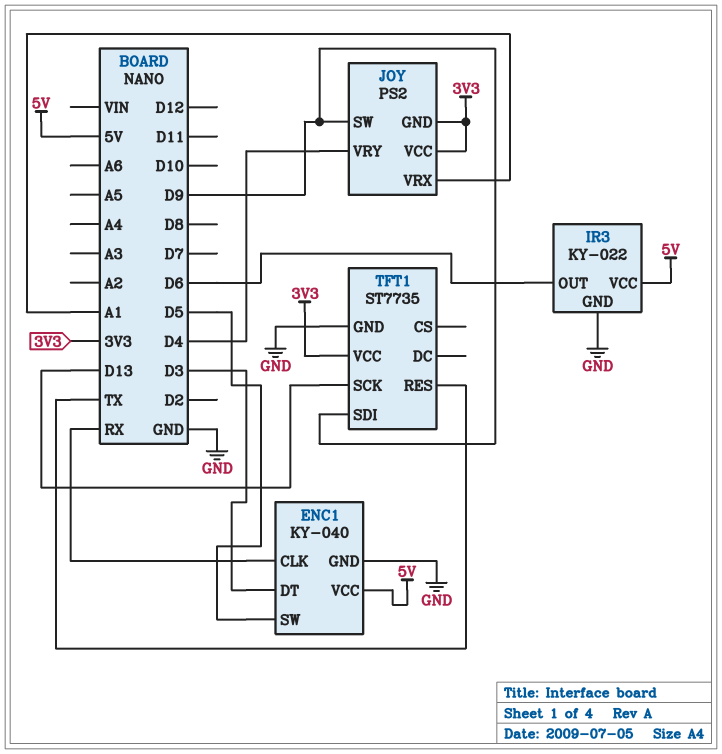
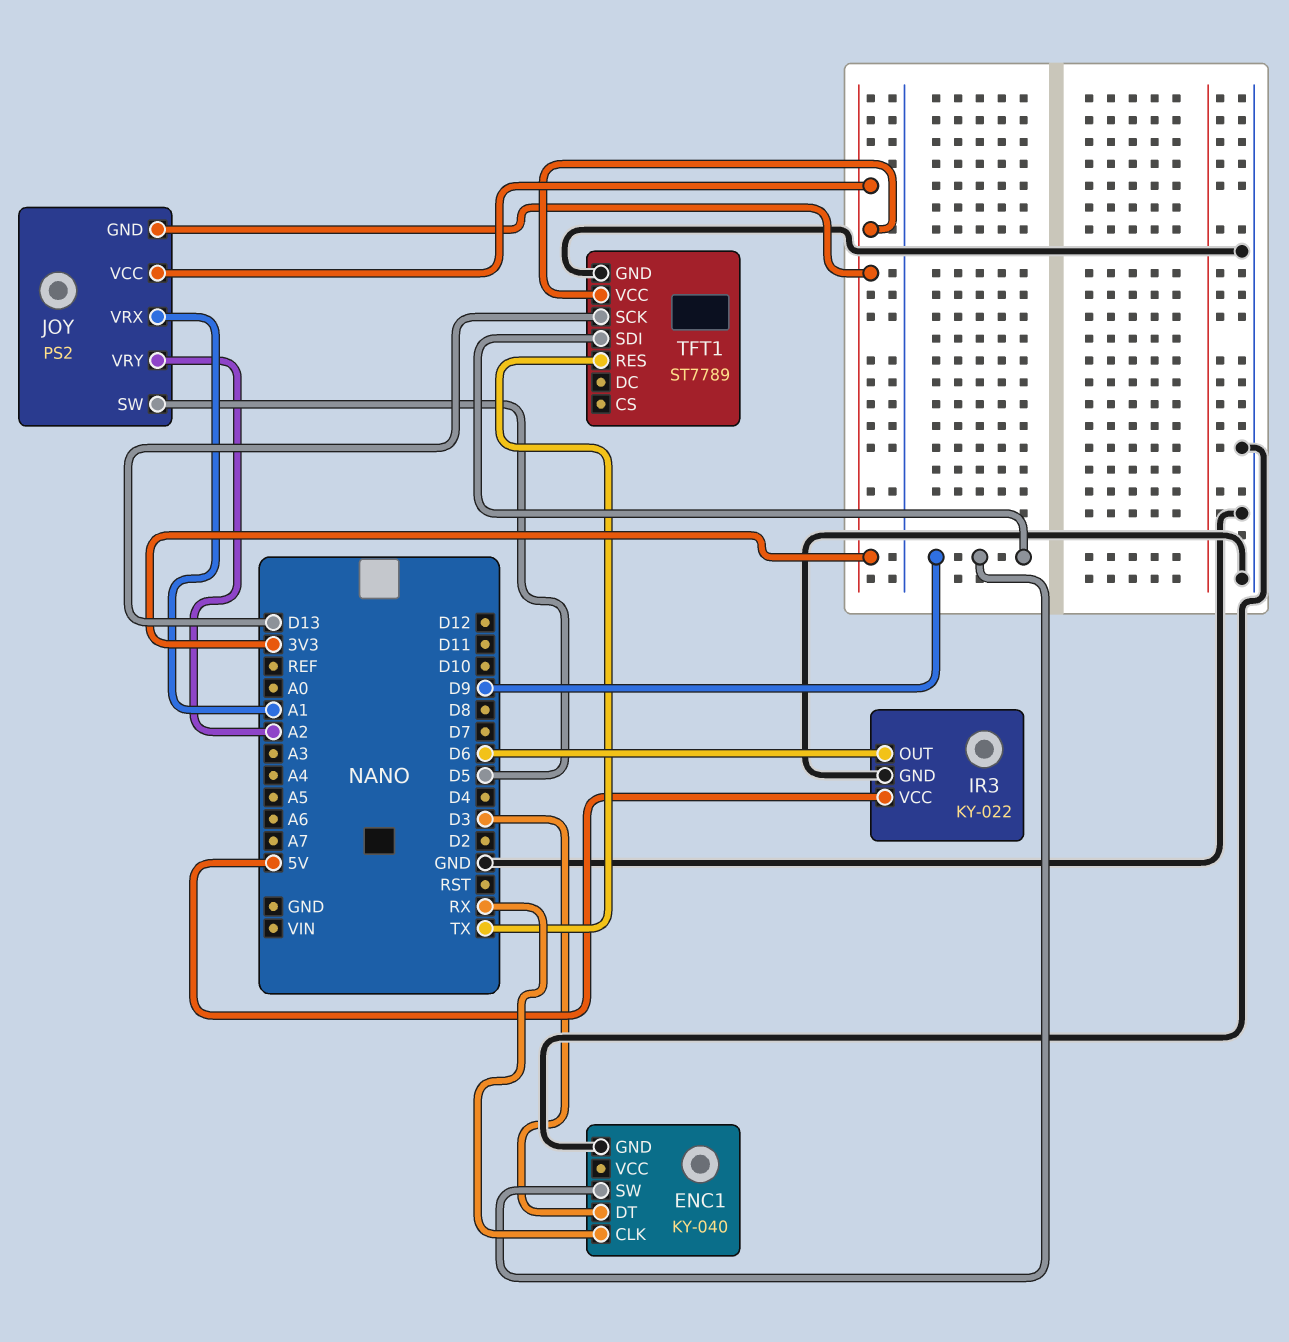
ENC1 pin SW: D5 -> D9
ENC1 pin VCC: 5V -> none
JOY pin SW: D9 -> D5
JOY pin VRY: D4 -> A2
TFT1: ST7735 -> ST7789

